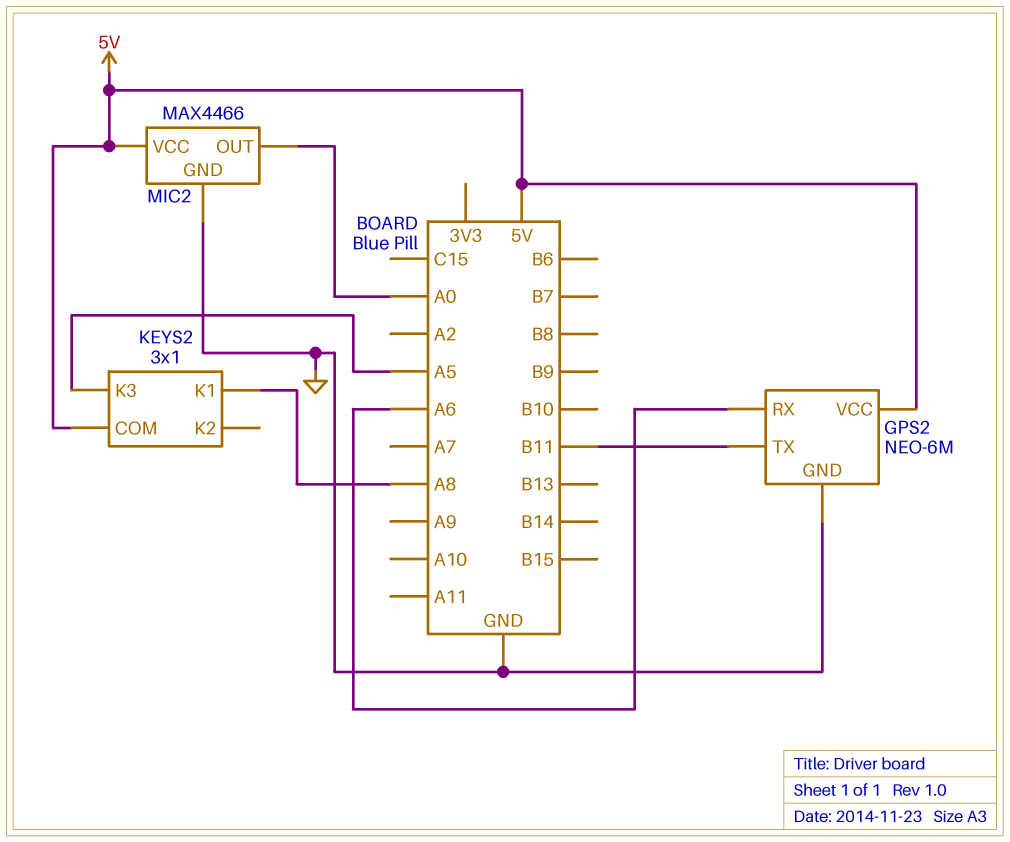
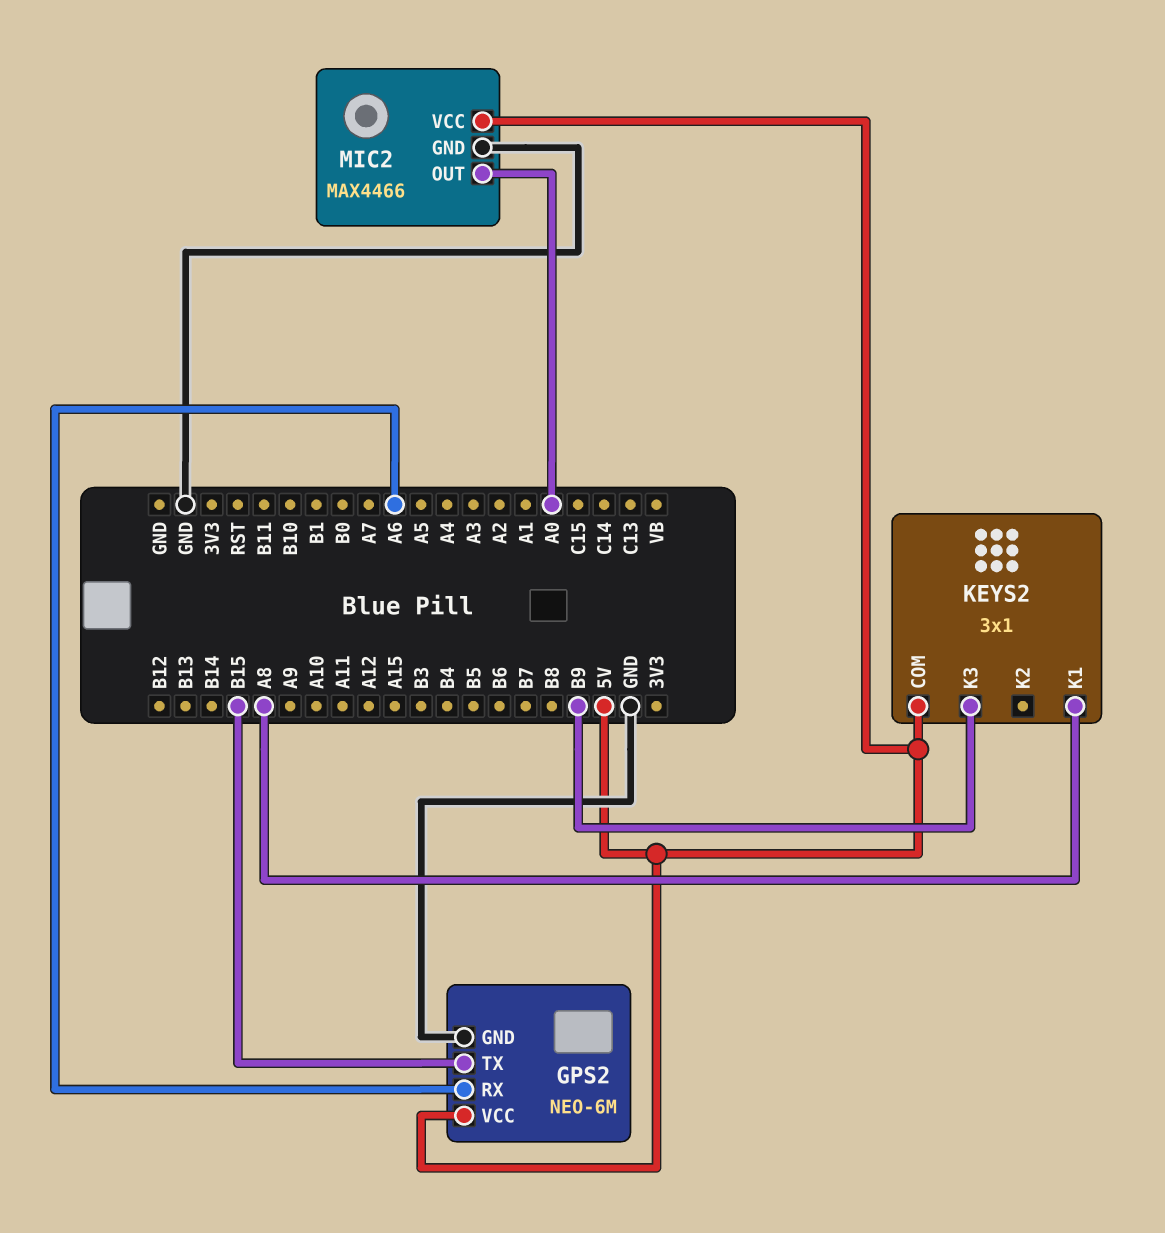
GPS2 pin TX: B11 -> B15
KEYS2 pin K3: A5 -> B9

